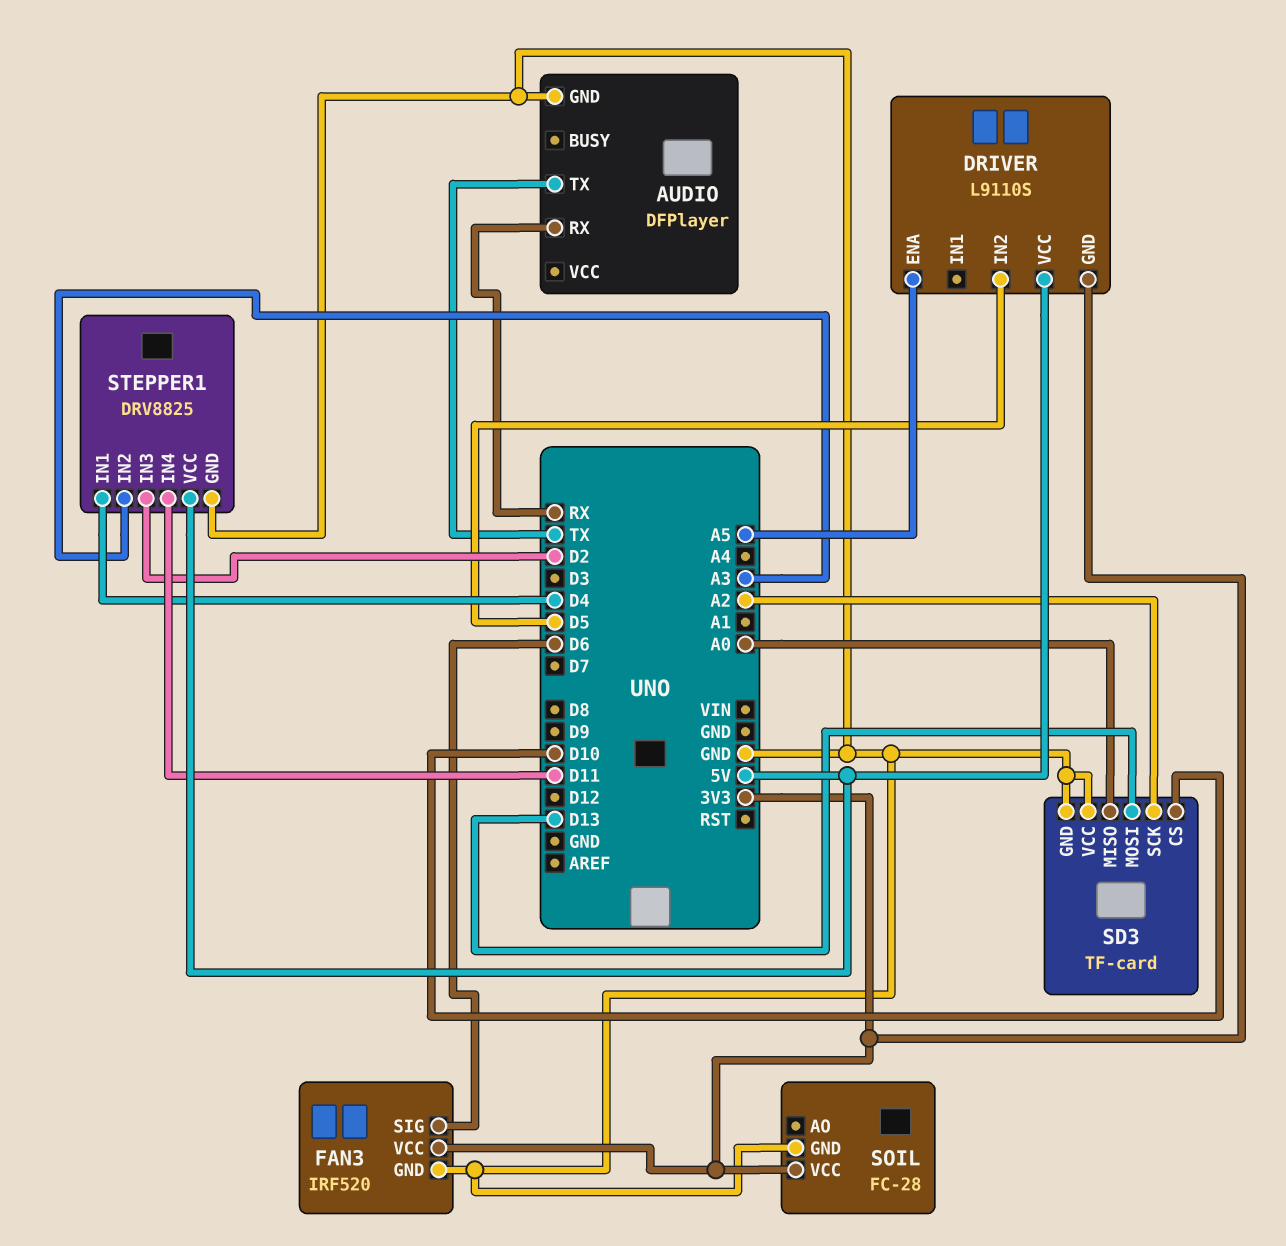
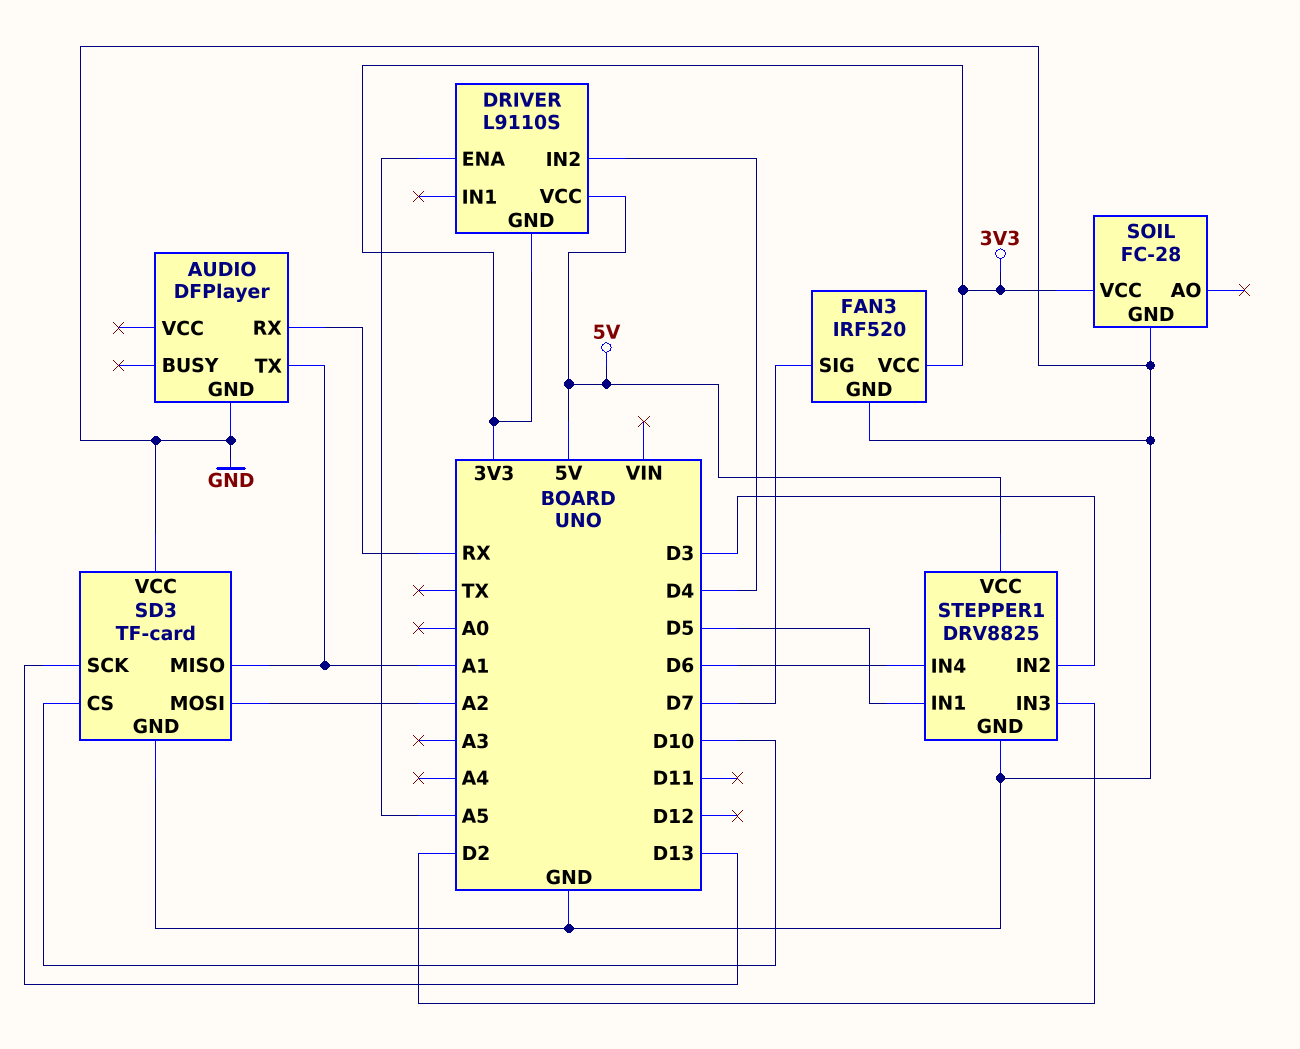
AUDIO pin TX: TX -> A1
DRIVER pin IN2: D5 -> D4
FAN3 pin SIG: D6 -> D7
SD3 pin MISO: A0 -> A1
SD3 pin MOSI: D13 -> A2
SD3 pin SCK: A2 -> D13
STEPPER1 pin IN1: D4 -> D5
STEPPER1 pin IN2: A3 -> D3
STEPPER1 pin IN4: D11 -> D6

